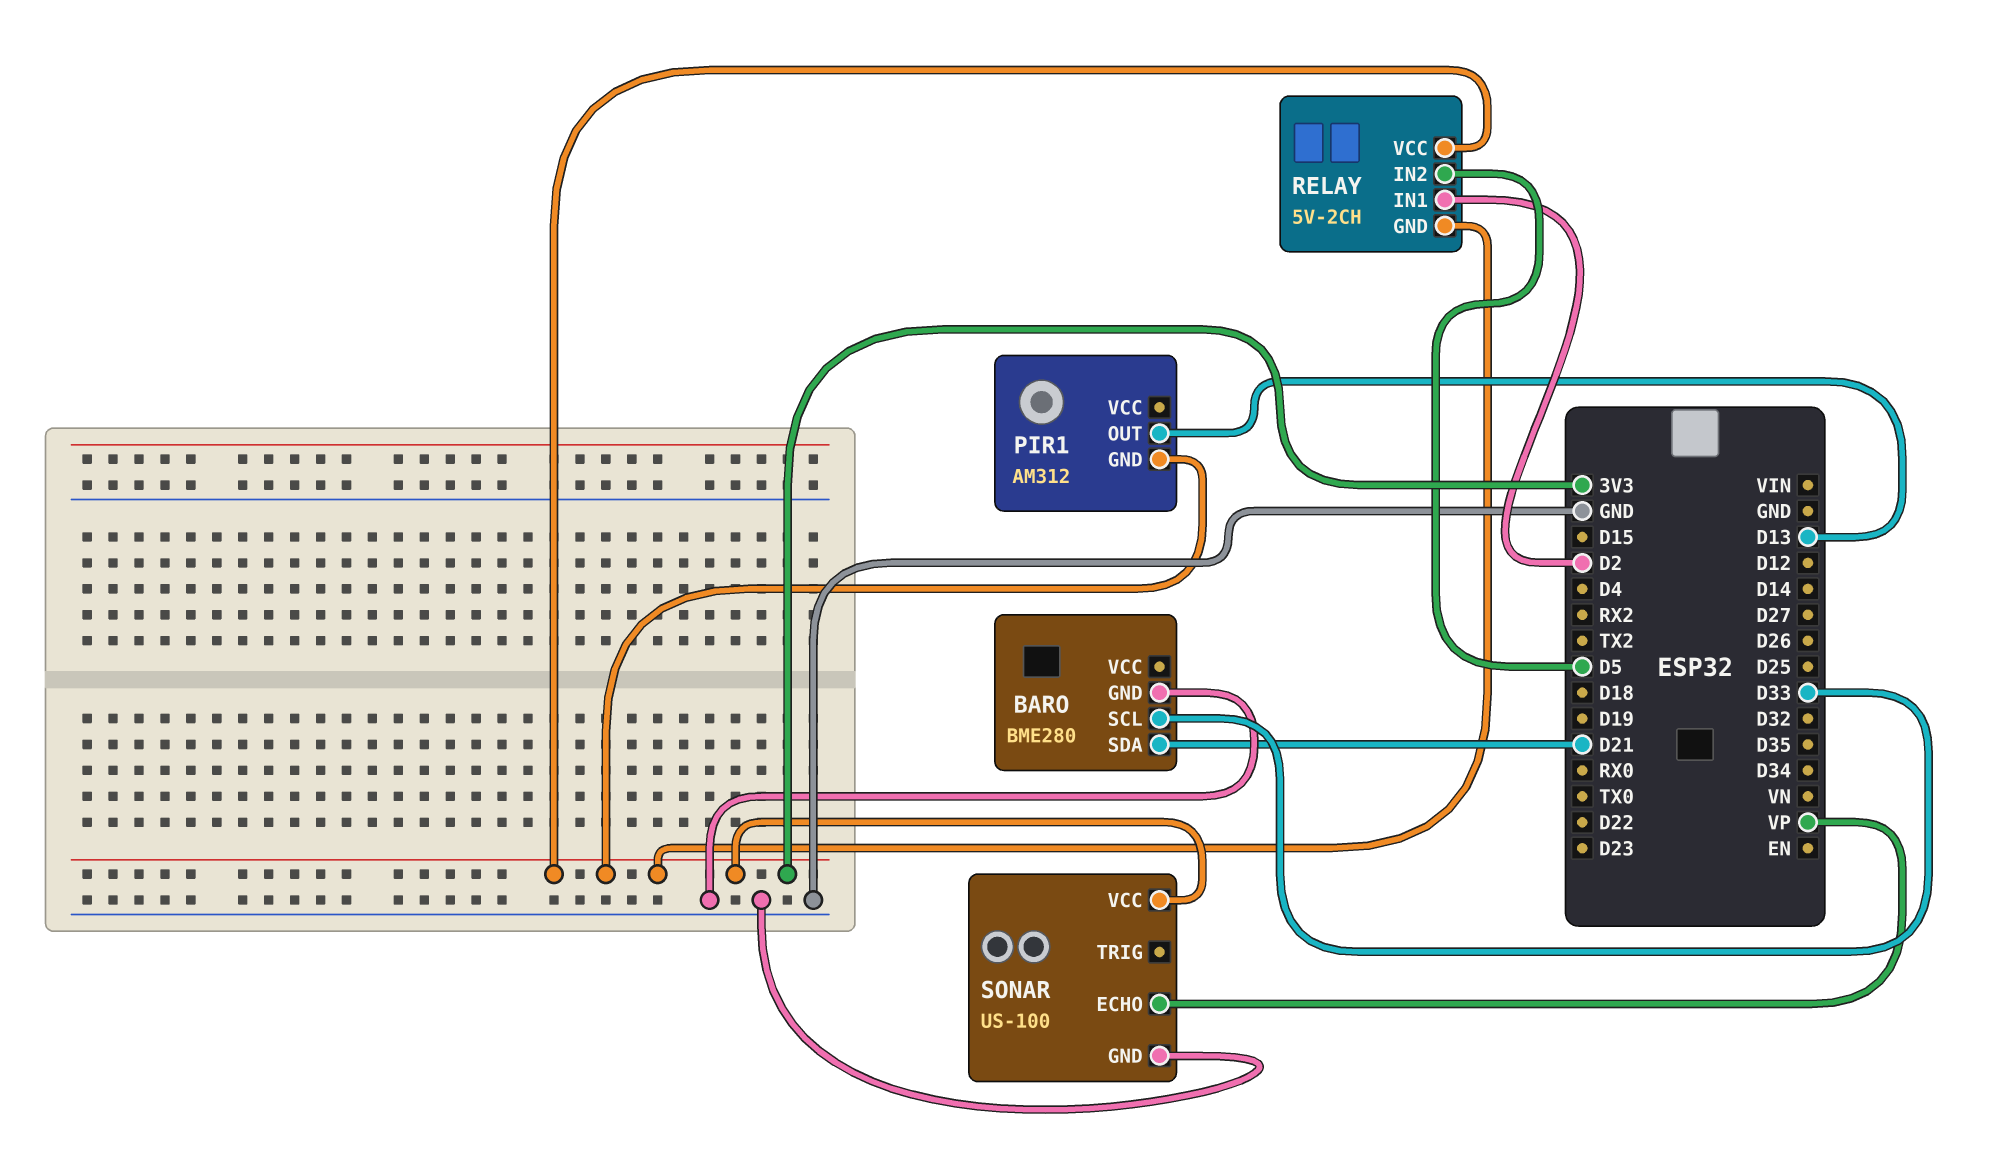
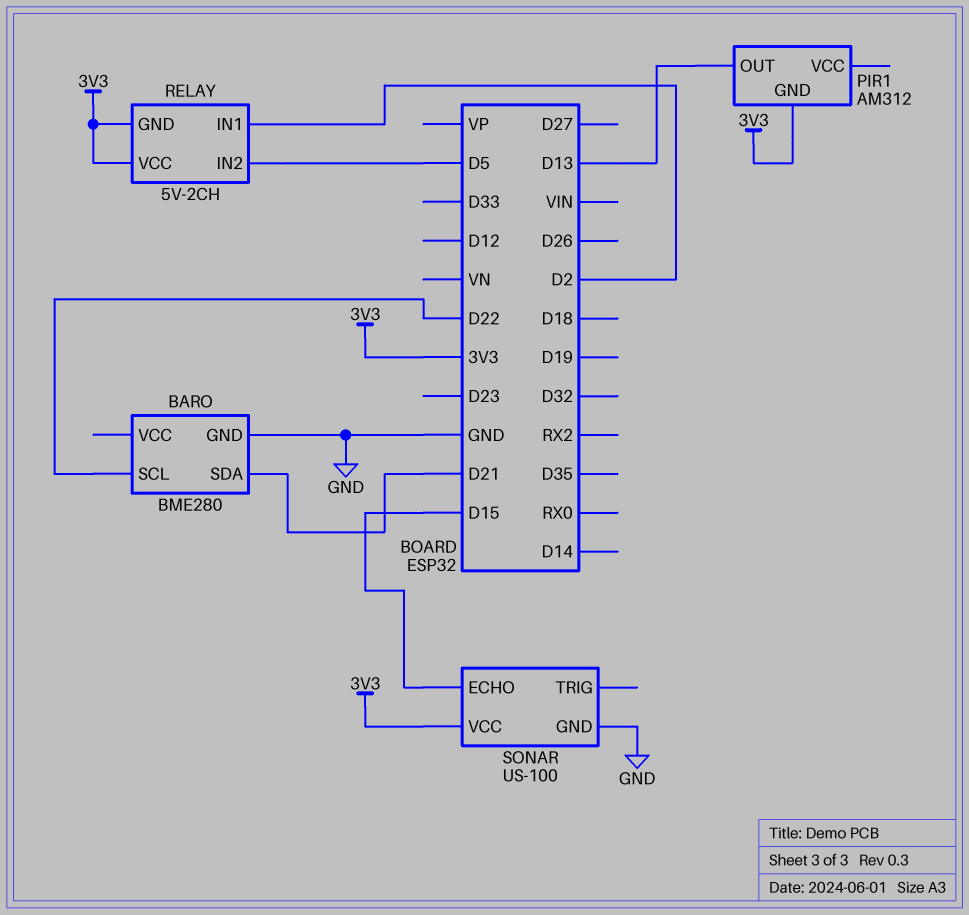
BARO pin SCL: D33 -> D22
SONAR pin ECHO: VP -> D15

